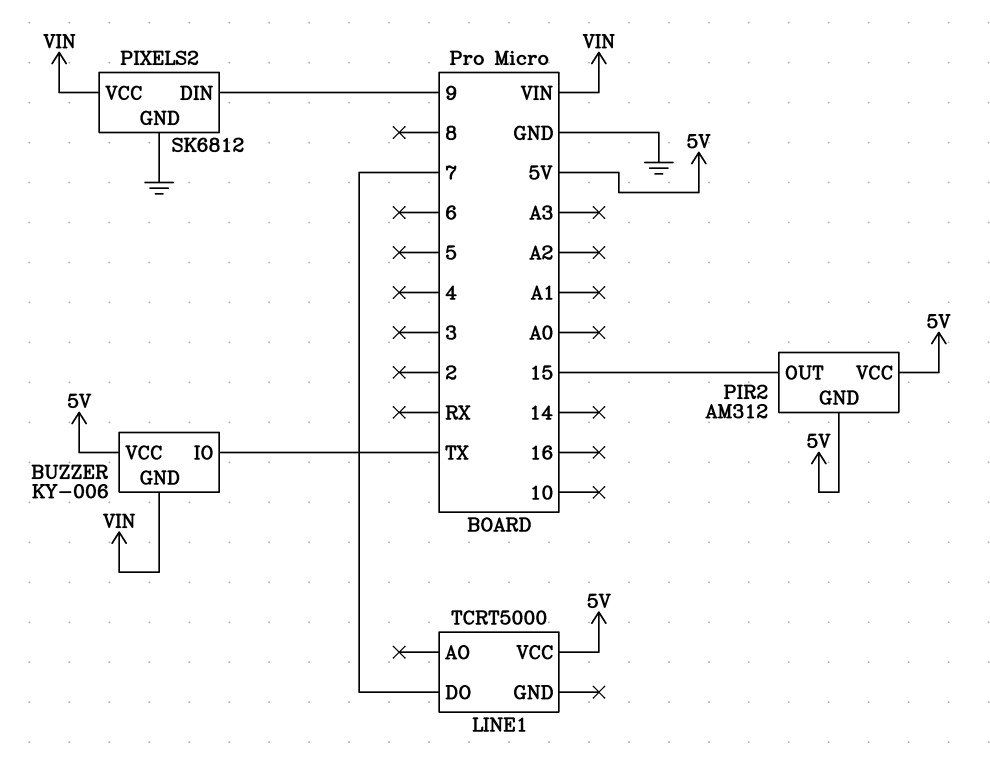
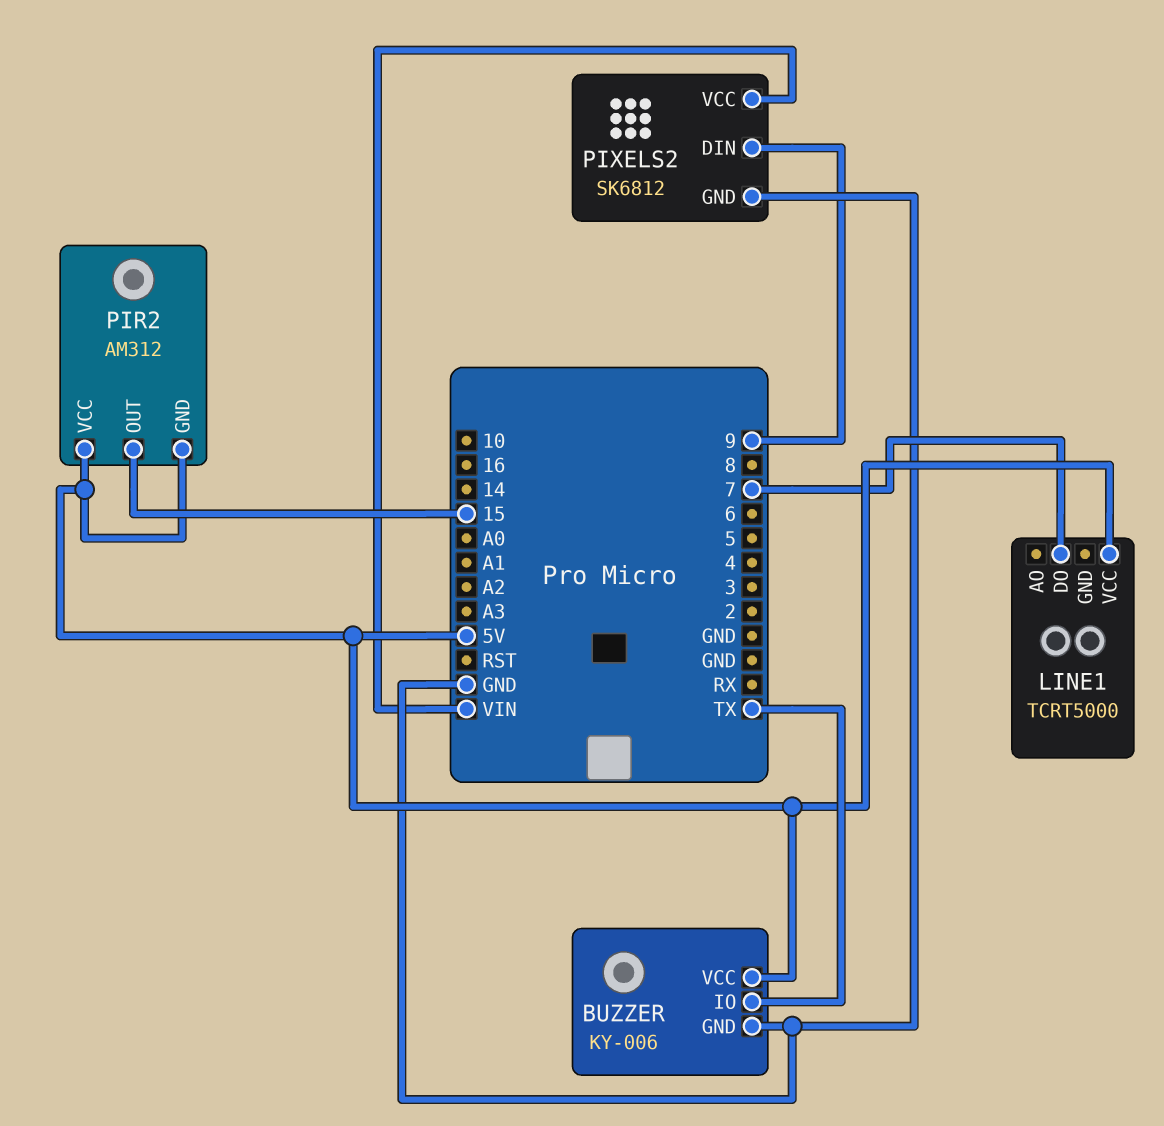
BUZZER pin GND: VIN -> GND

